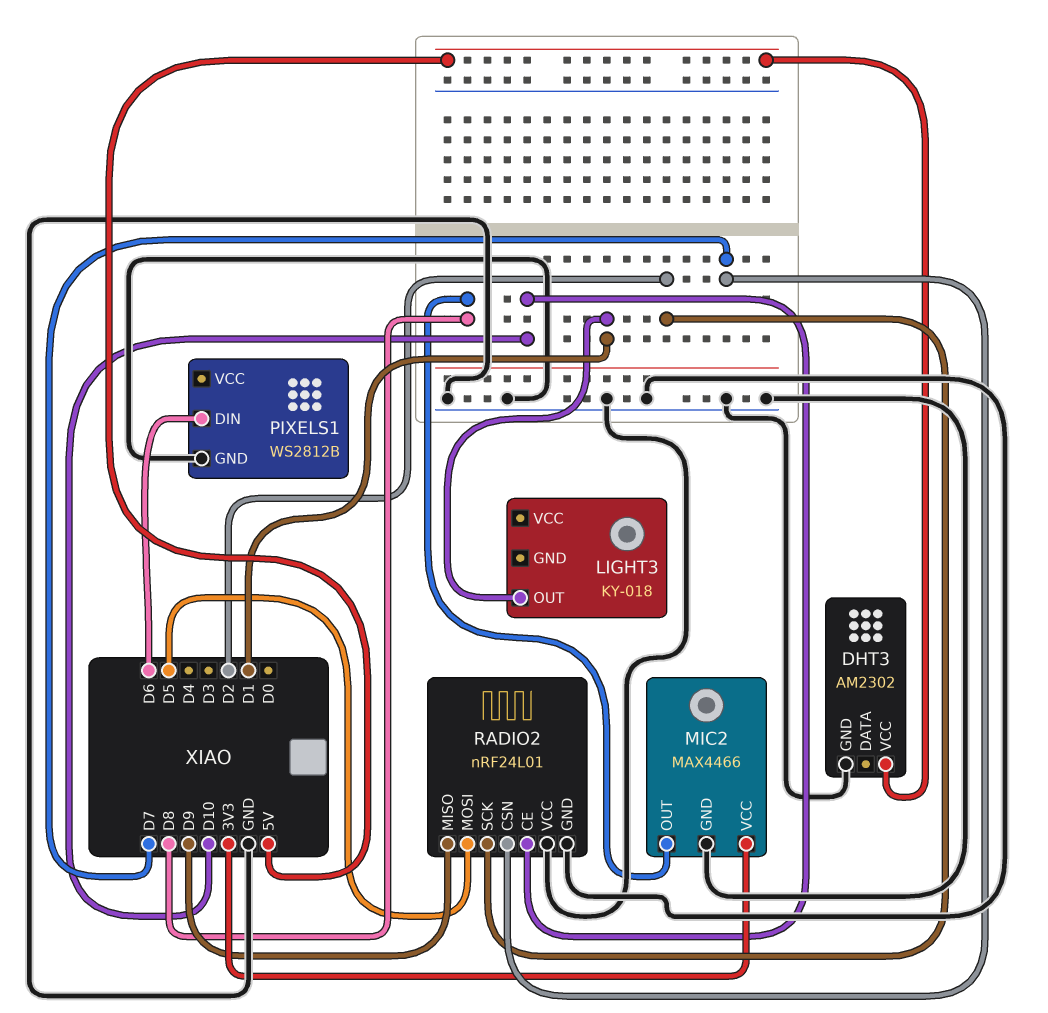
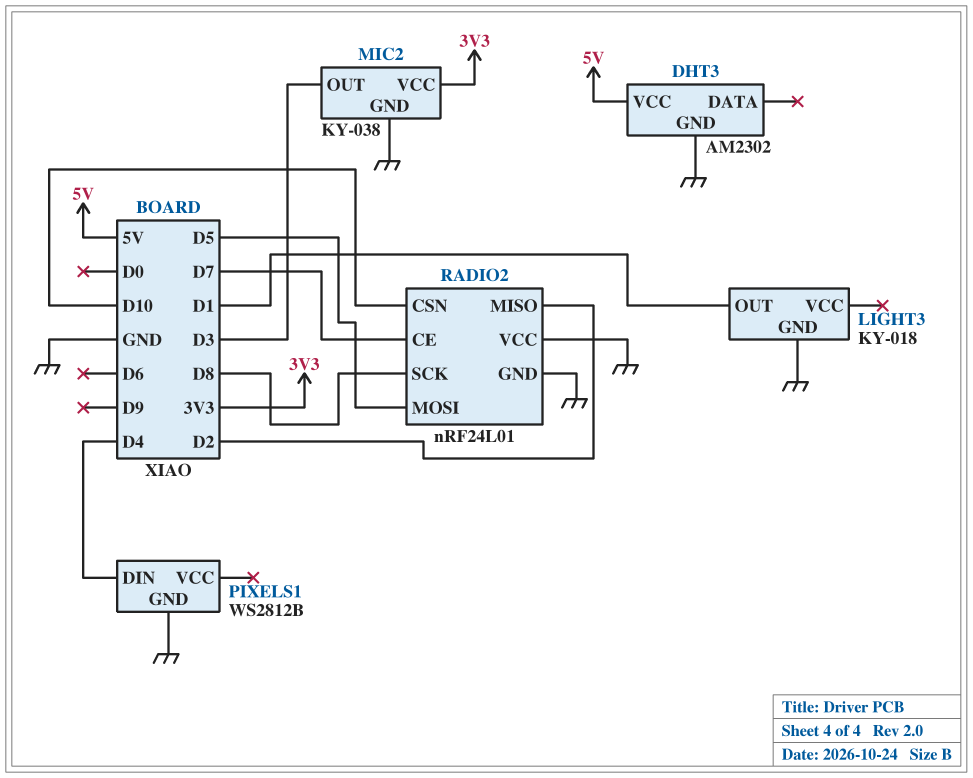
LIGHT3 pin GND: none -> GND
MIC2: MAX4466 -> KY-038
MIC2 pin OUT: D8 -> D3
PIXELS1 pin DIN: D6 -> D4
RADIO2 pin CE: D10 -> D7
RADIO2 pin CSN: D7 -> D10
RADIO2 pin MISO: D9 -> D2
RADIO2 pin SCK: D2 -> D8

